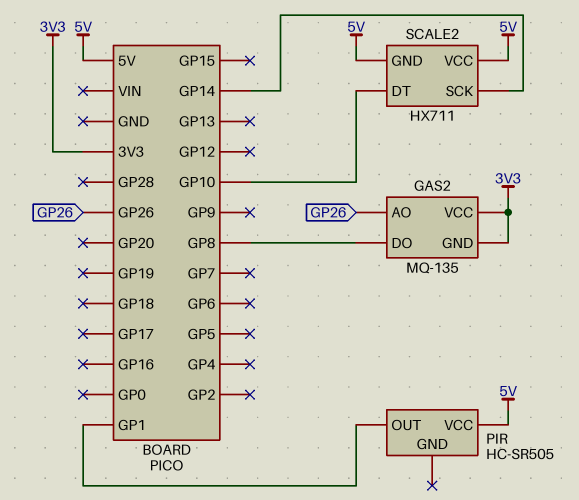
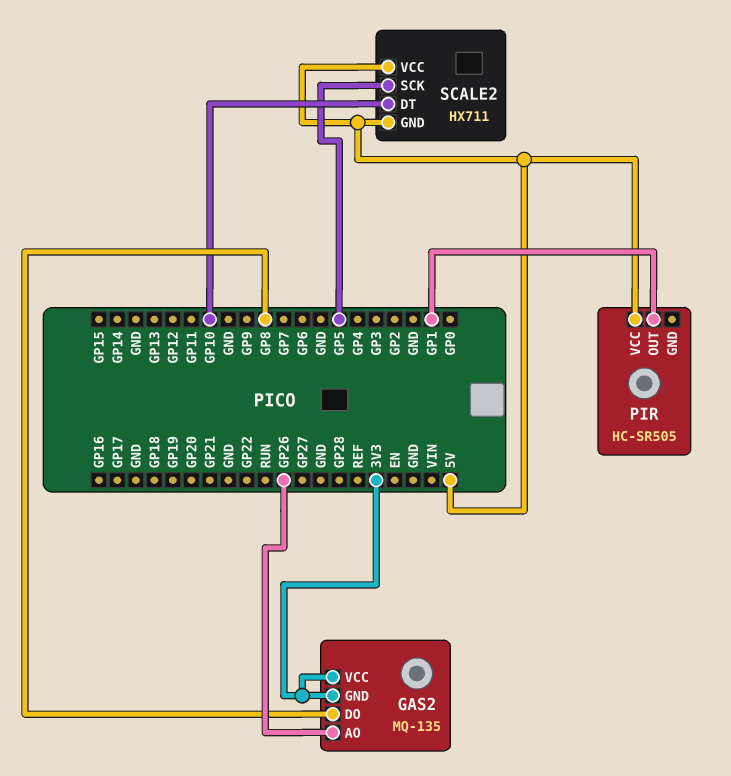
SCALE2 pin SCK: GP14 -> GP5

